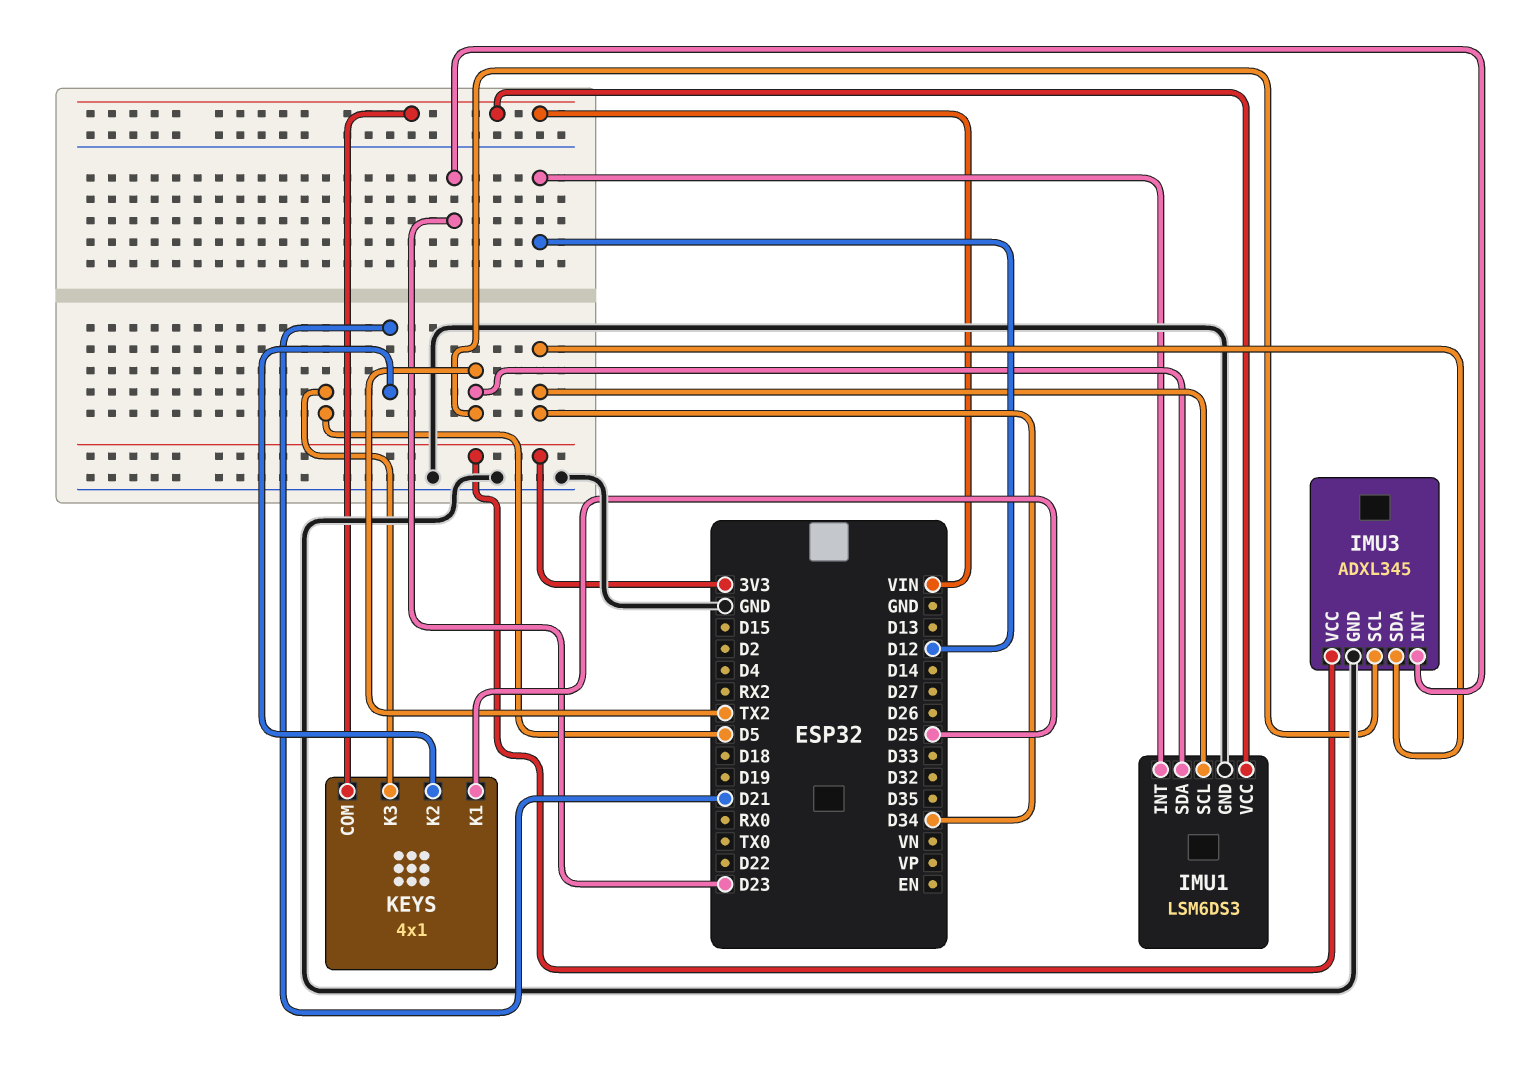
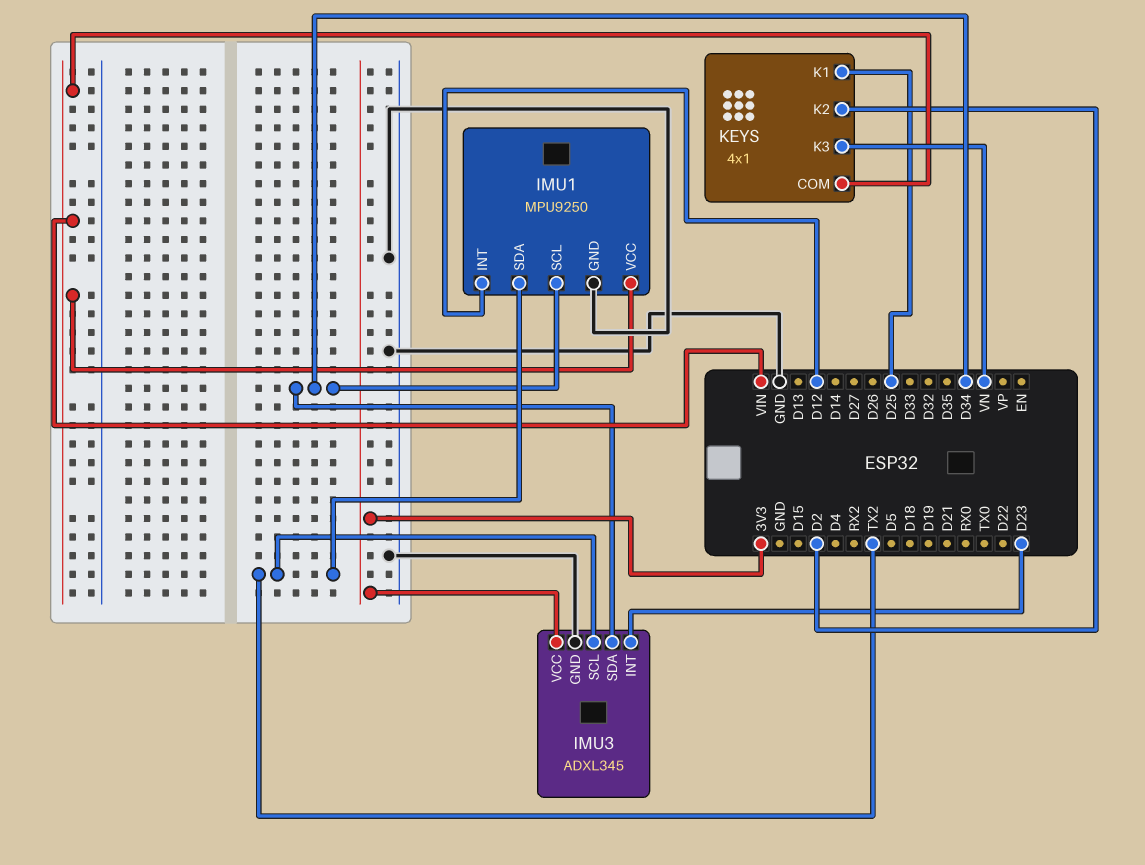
IMU1: LSM6DS3 -> MPU9250
KEYS pin K2: D21 -> D2
KEYS pin K3: D5 -> VN

